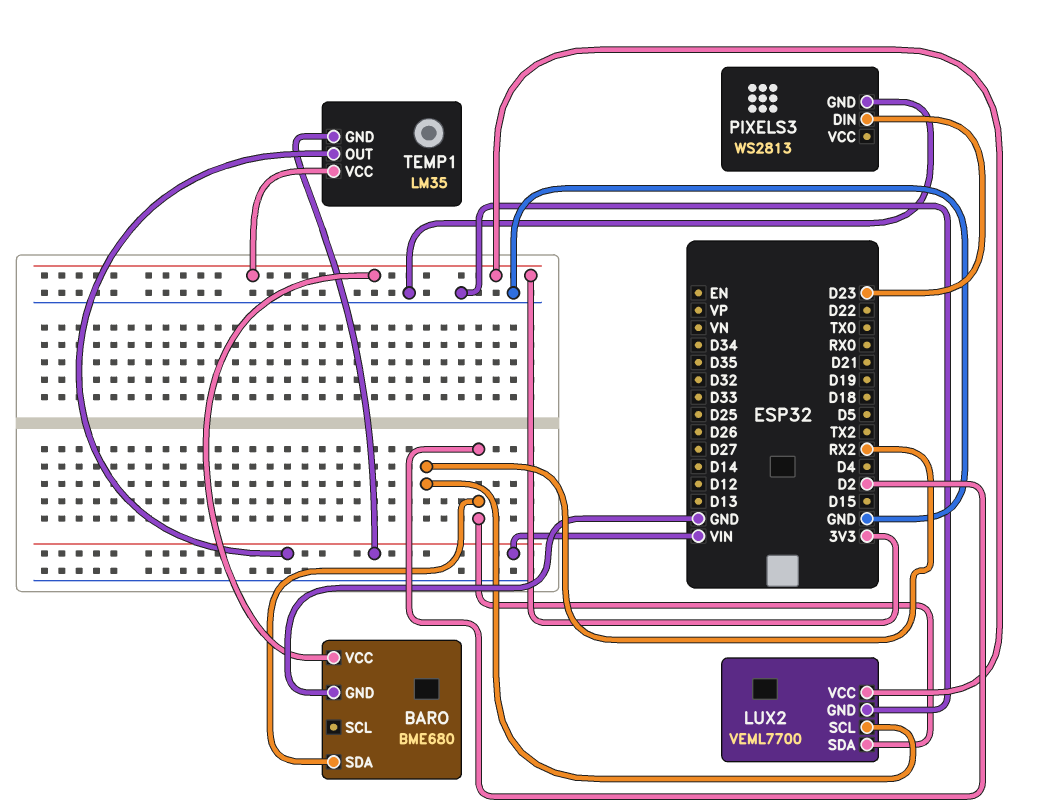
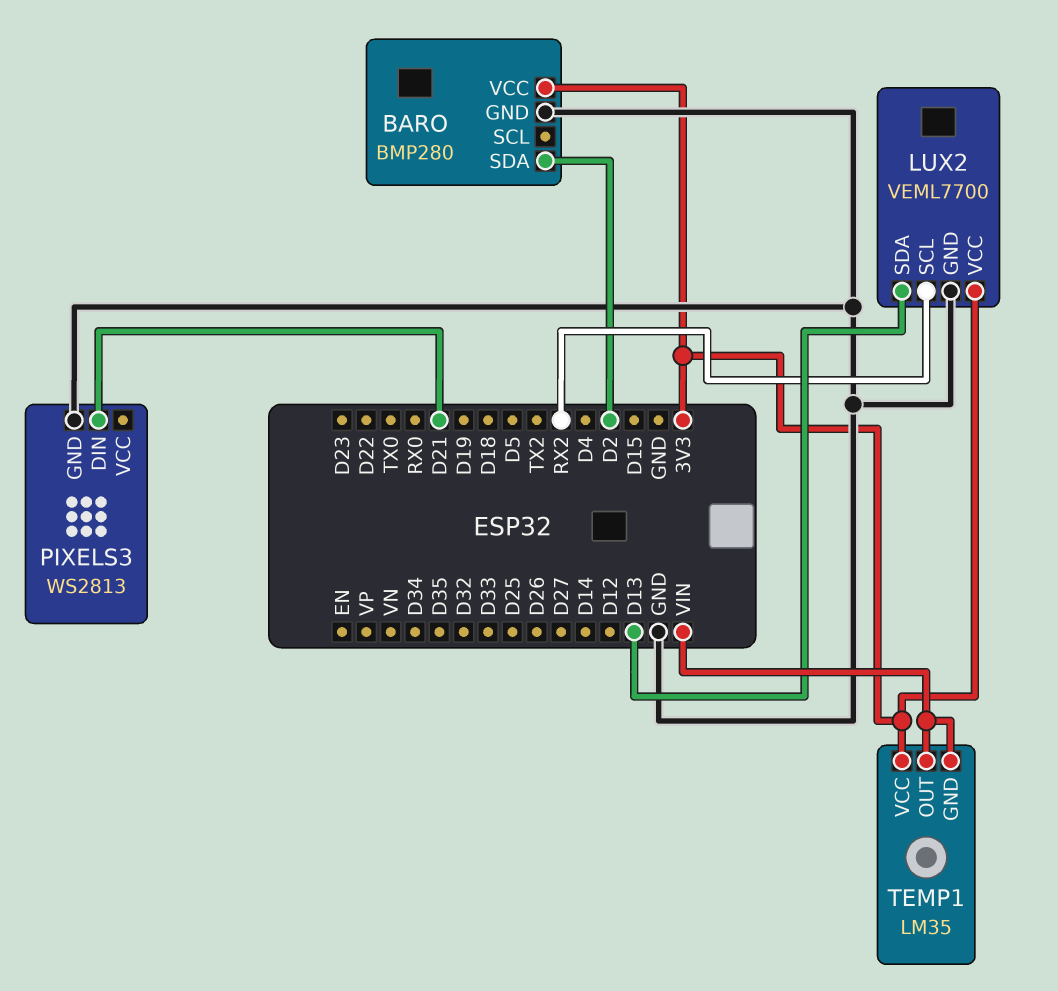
BARO: BME680 -> BMP280
LUX2 pin SDA: D2 -> D13
PIXELS3 pin DIN: D23 -> D21

